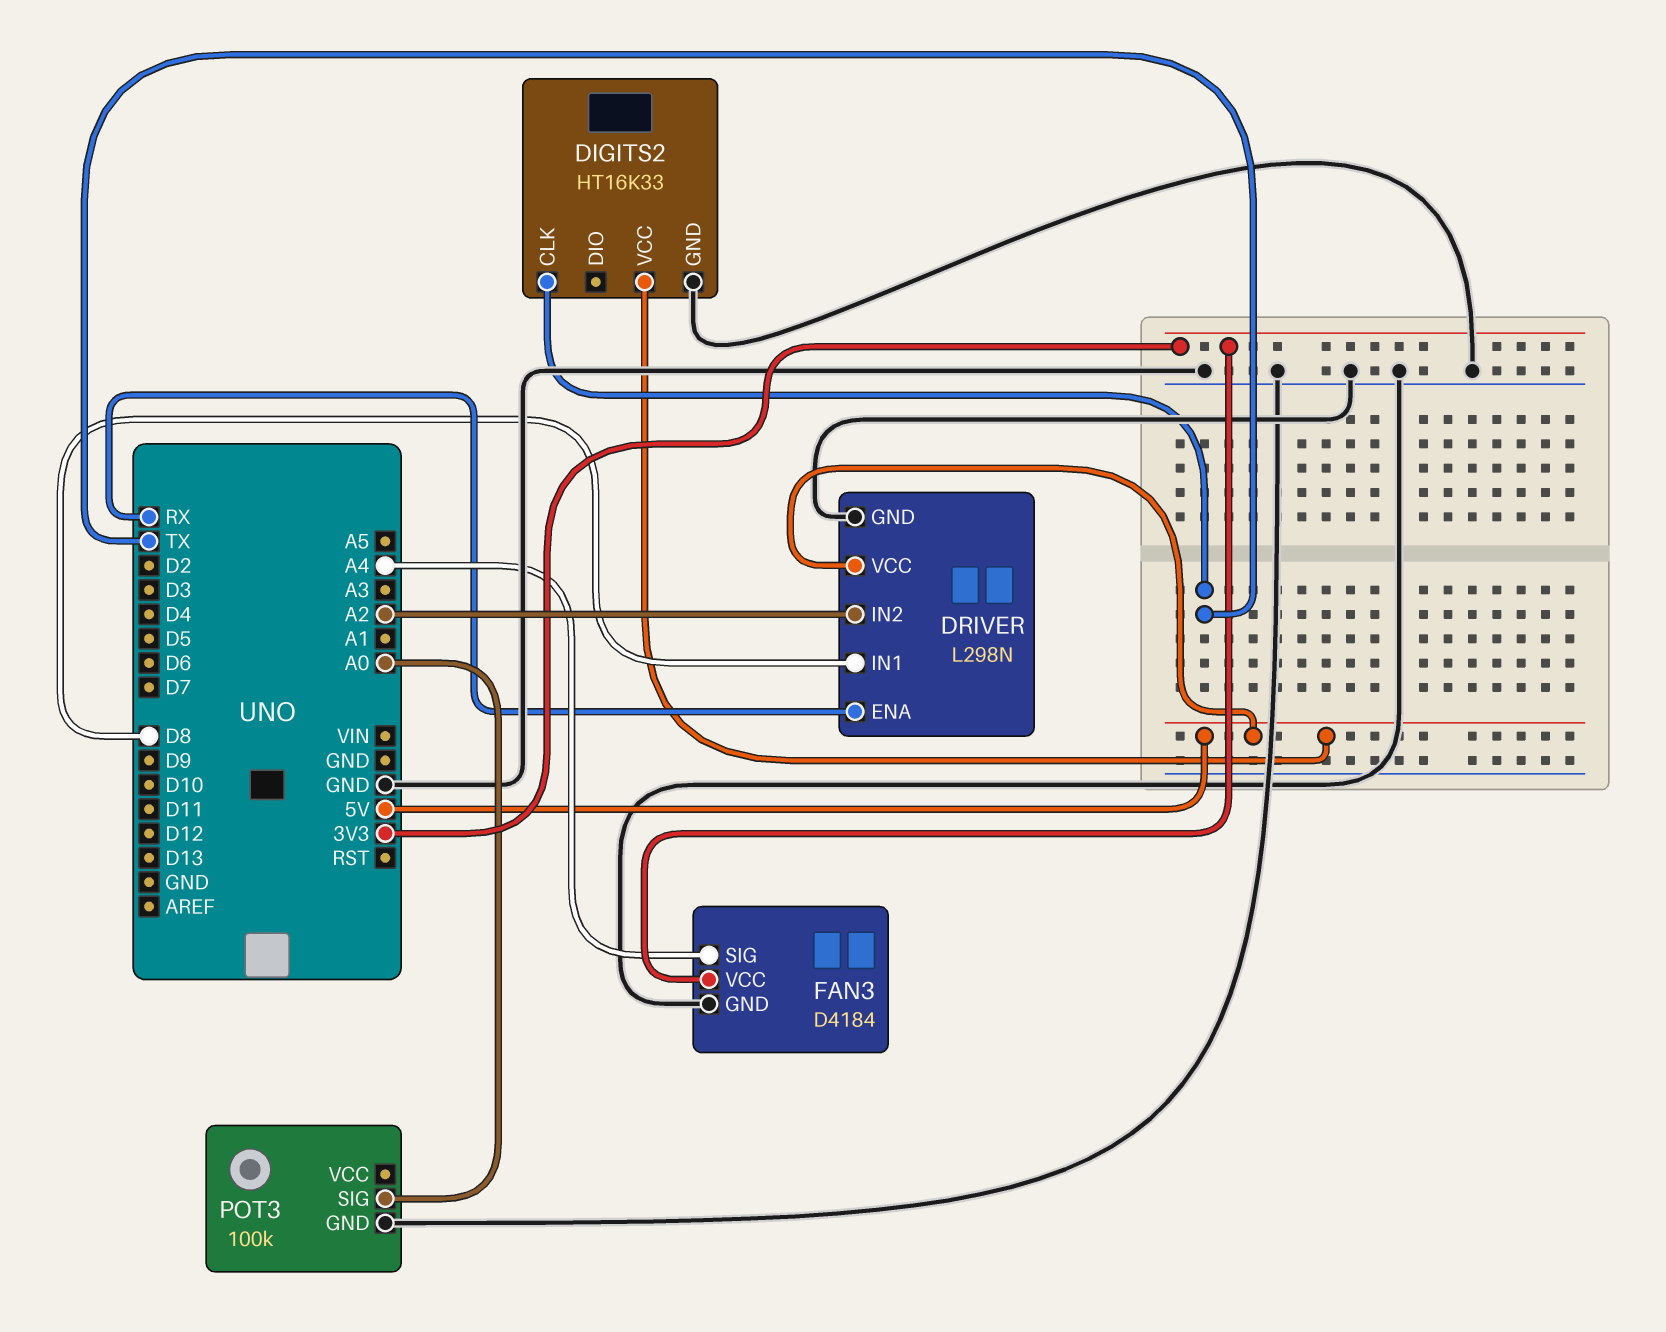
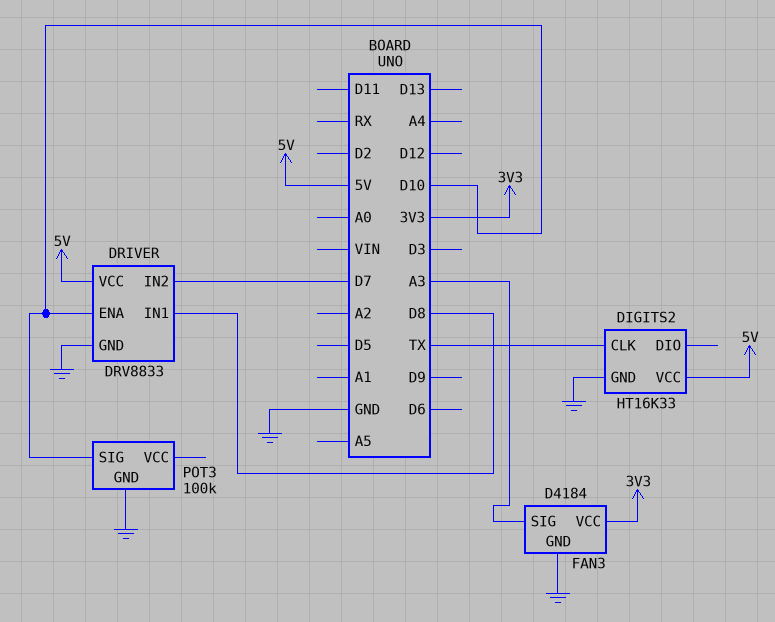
DRIVER: L298N -> DRV8833
DRIVER pin ENA: RX -> D10
DRIVER pin IN2: A2 -> D7
FAN3 pin SIG: A4 -> A3
POT3 pin SIG: A0 -> D10

